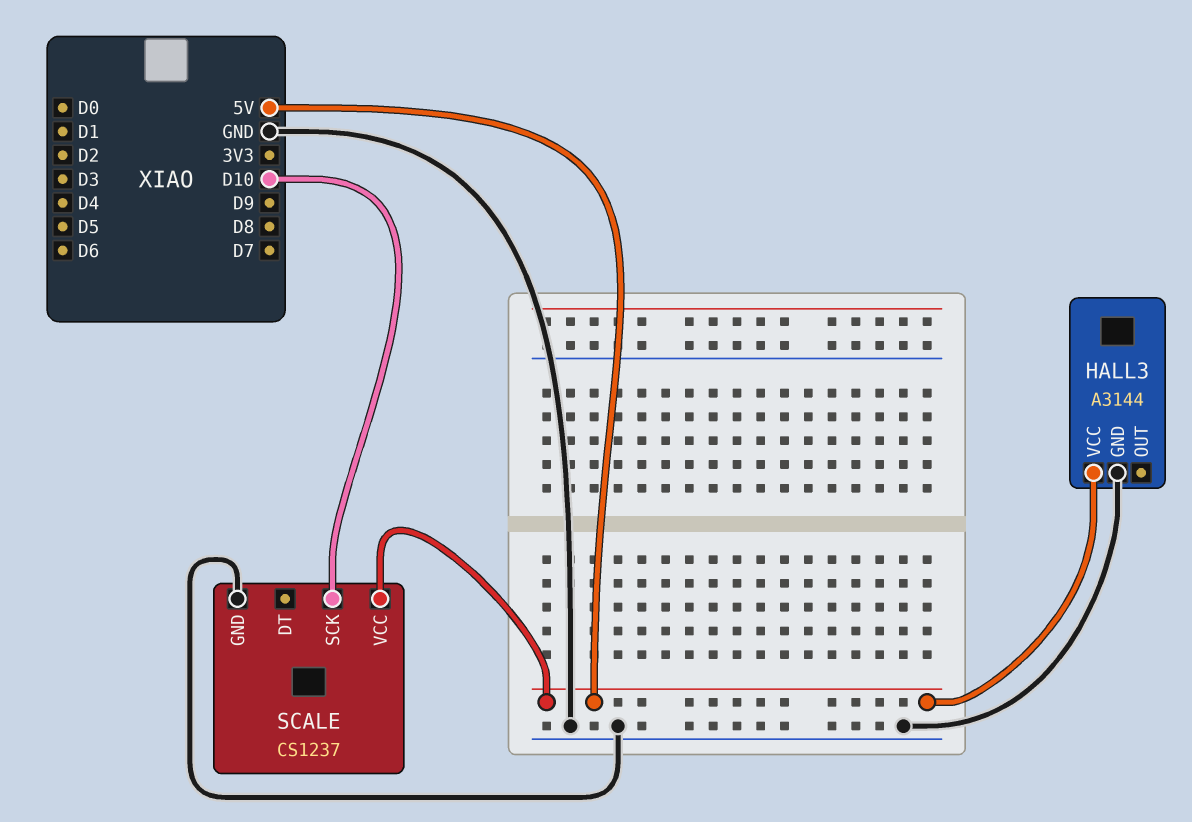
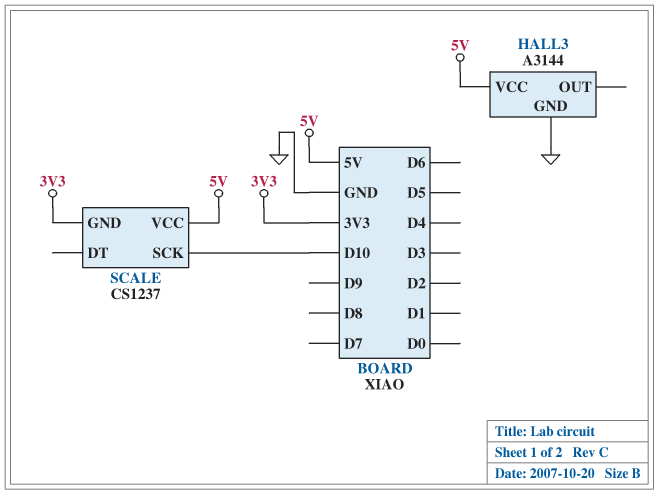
SCALE pin GND: GND -> 3V3

